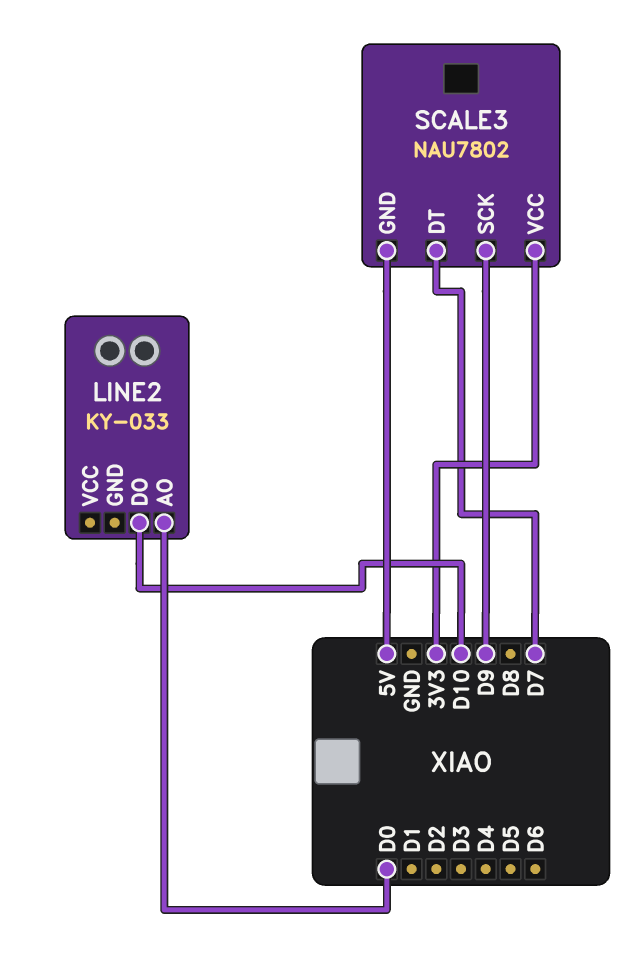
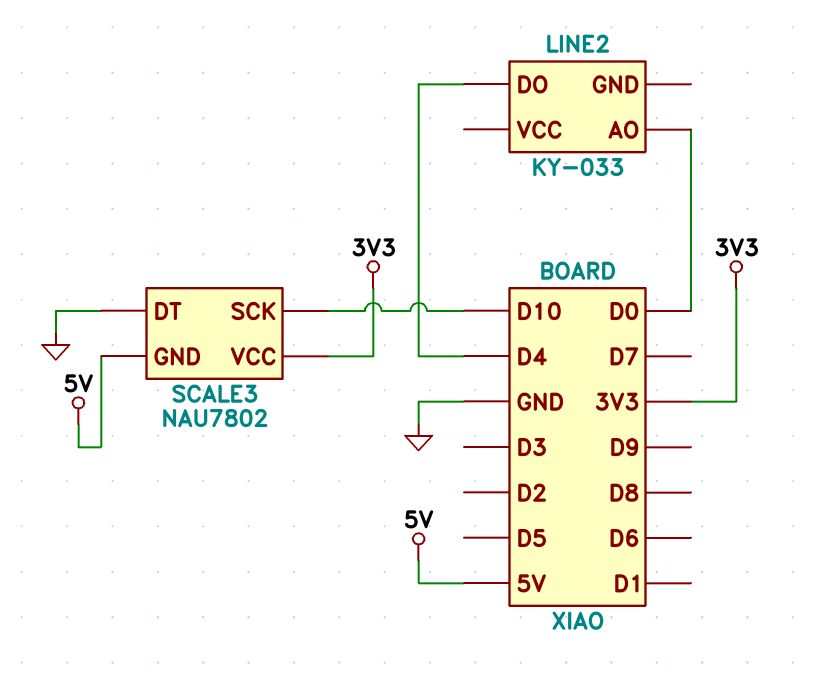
LINE2 pin DO: D10 -> D4
SCALE3 pin DT: D7 -> GND
SCALE3 pin SCK: D9 -> D10

